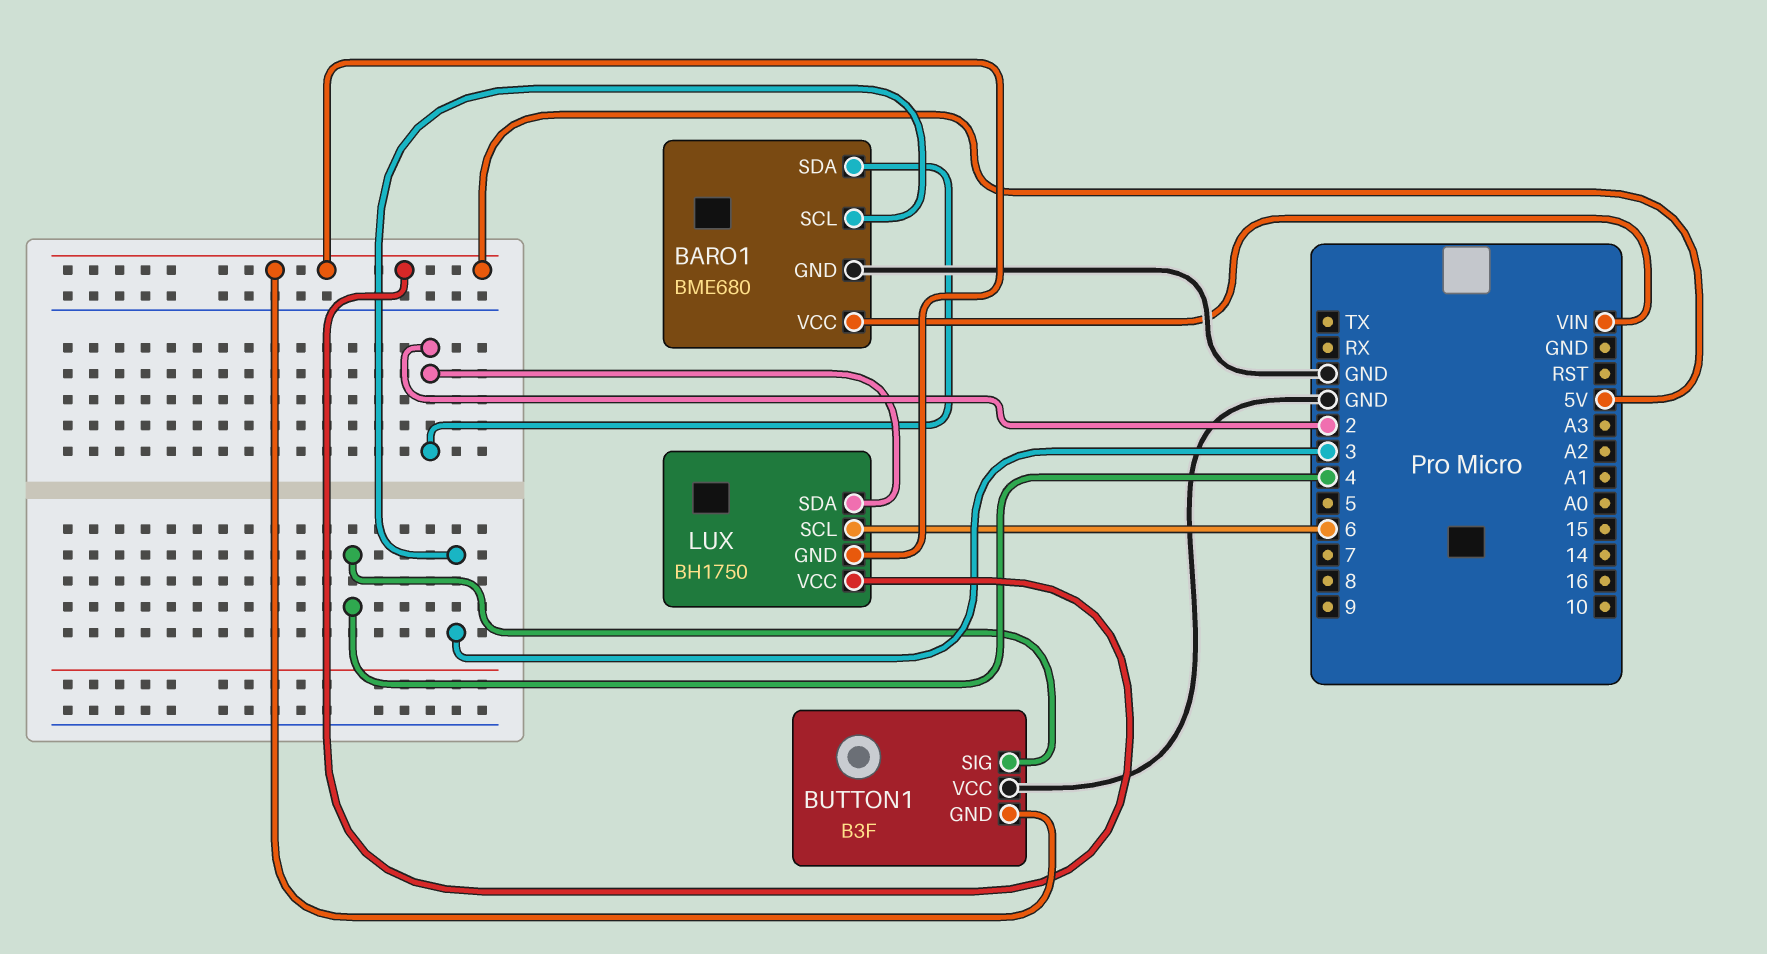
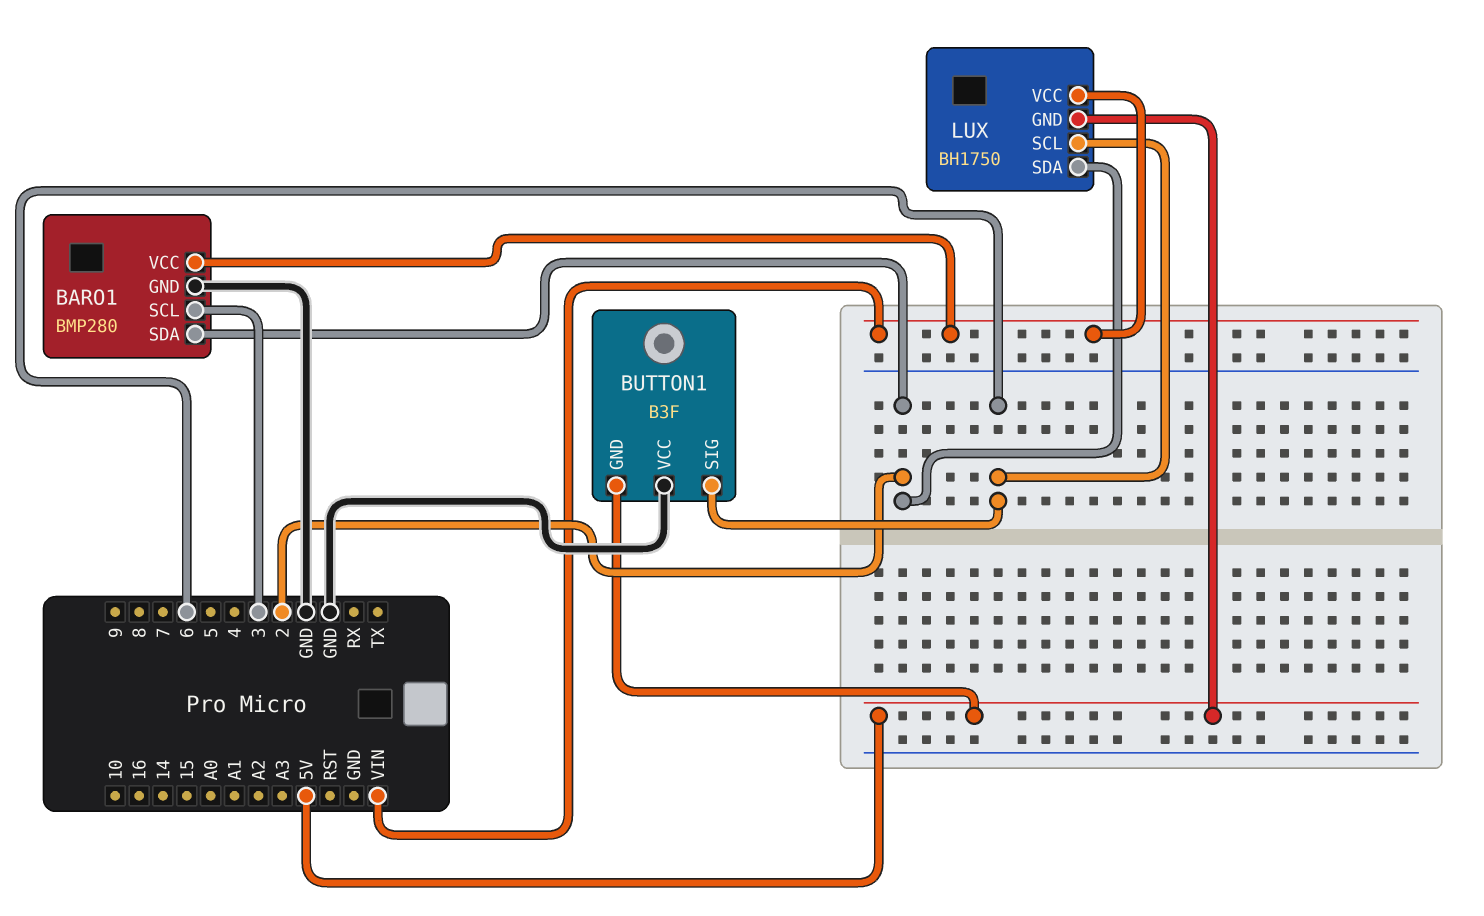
BARO1: BME680 -> BMP280
BUTTON1 pin SIG: 4 -> 6
LUX pin VCC: 5V -> VIN

